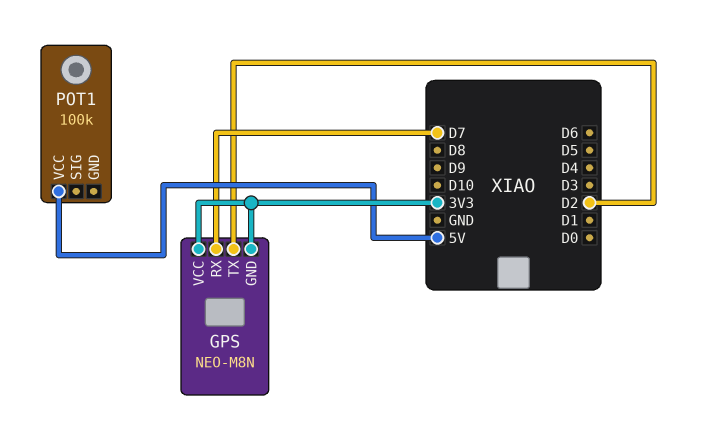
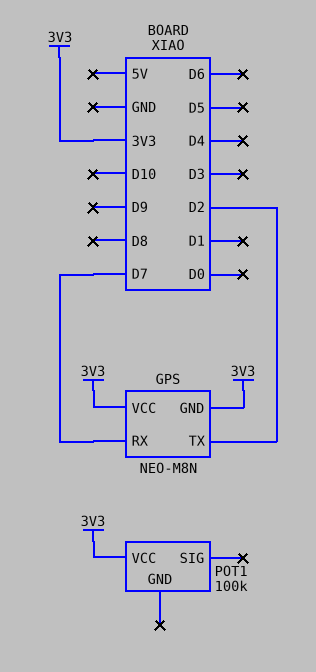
POT1 pin VCC: 5V -> 3V3

